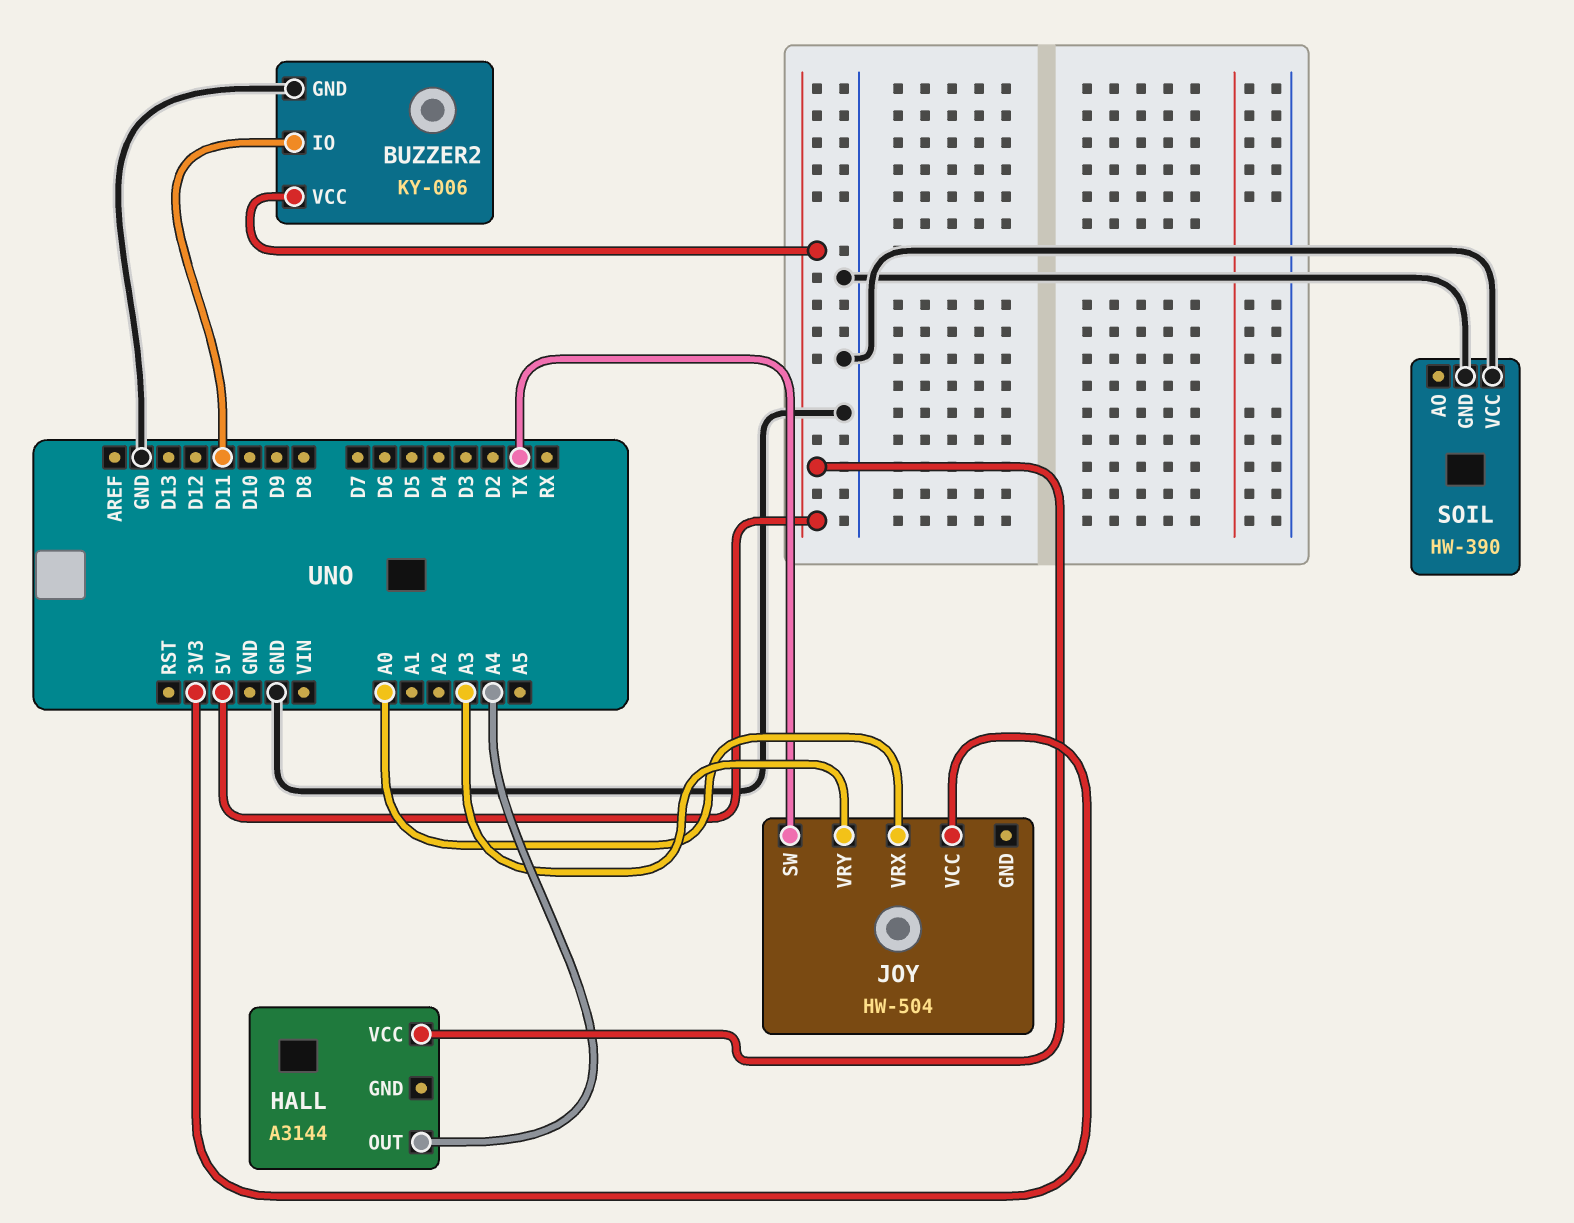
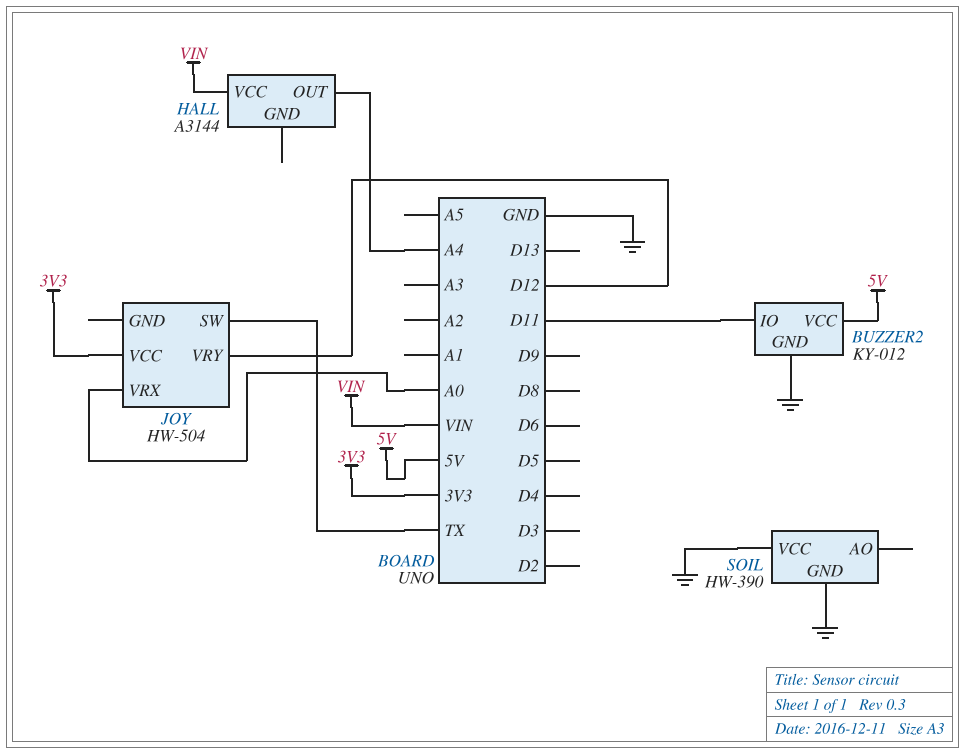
BUZZER2: KY-006 -> KY-012
HALL pin VCC: 5V -> VIN
JOY pin VRY: A3 -> D12

